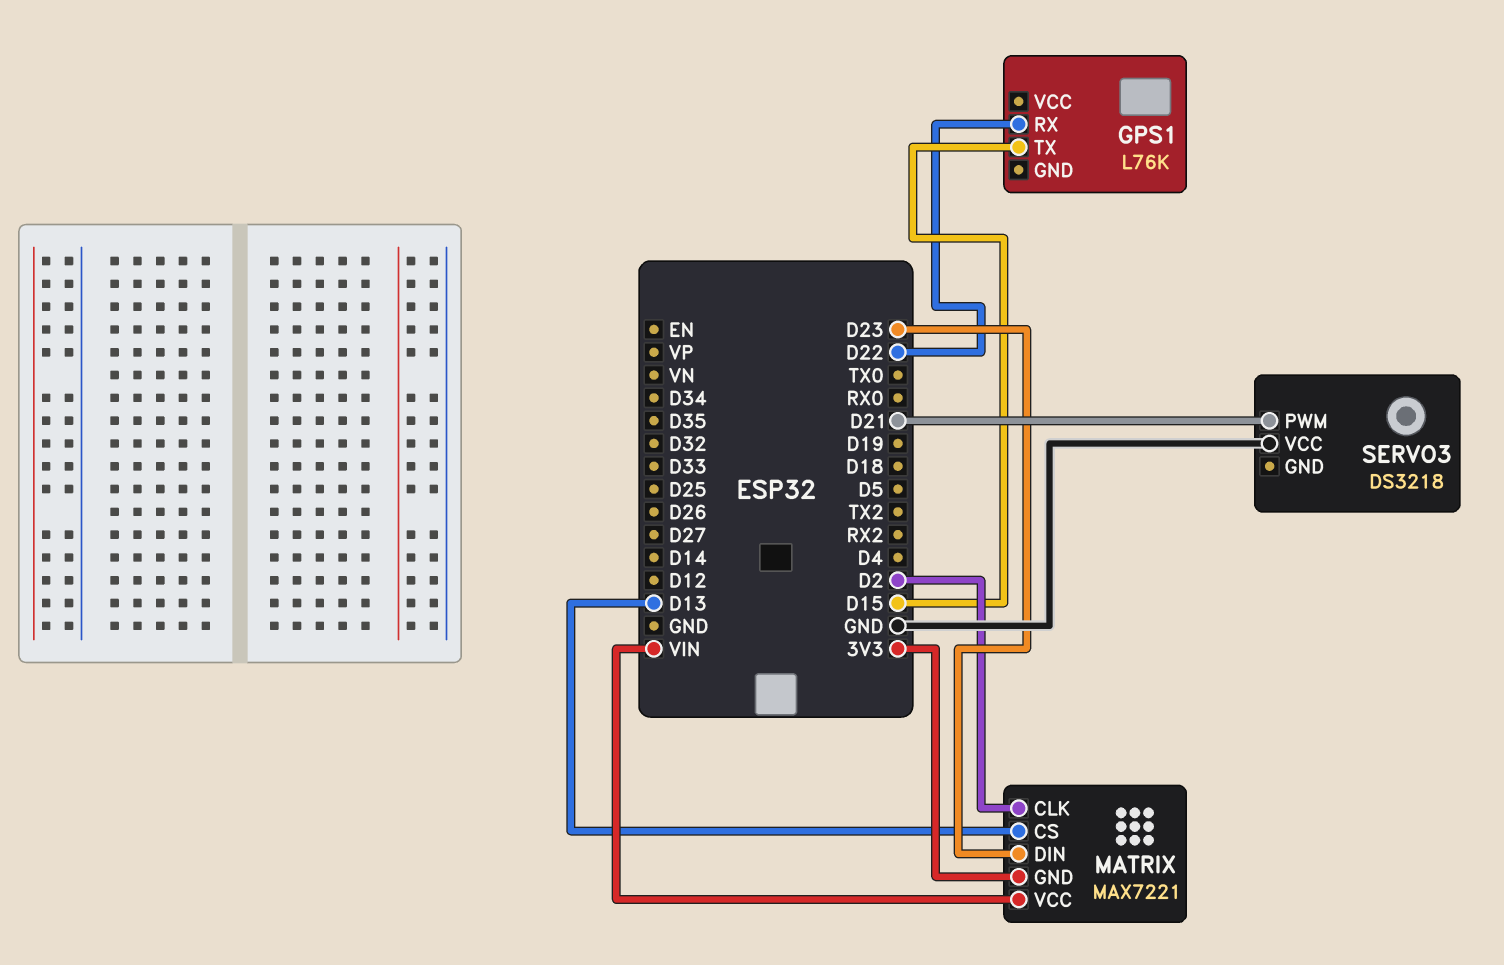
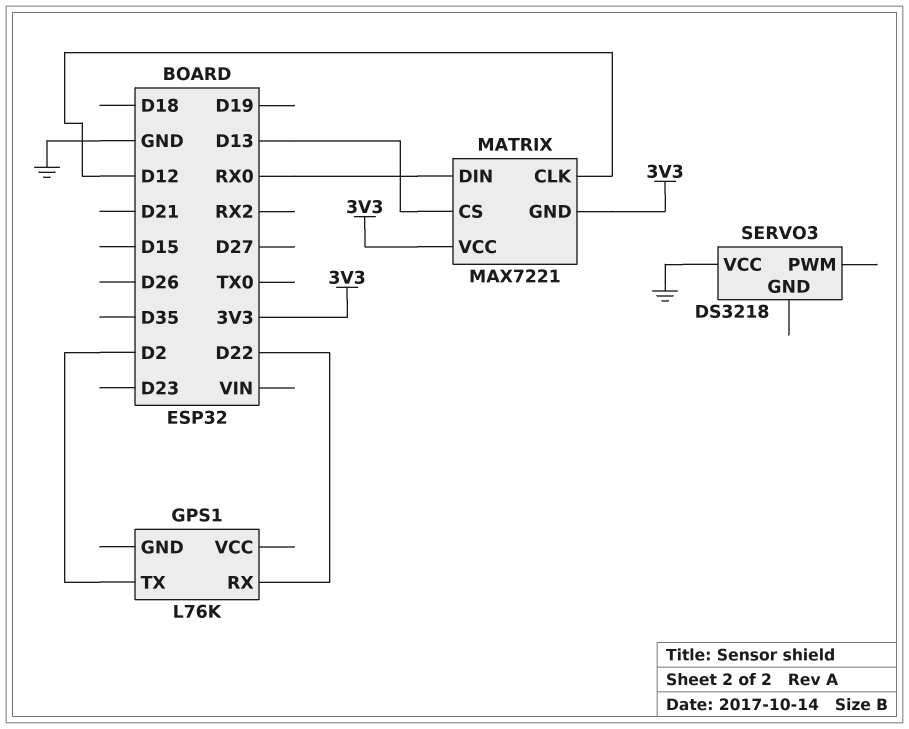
GPS1 pin TX: D15 -> D2
MATRIX pin CLK: D2 -> D12
MATRIX pin DIN: D23 -> RX0
MATRIX pin VCC: VIN -> 3V3
SERVO3 pin PWM: D21 -> none

